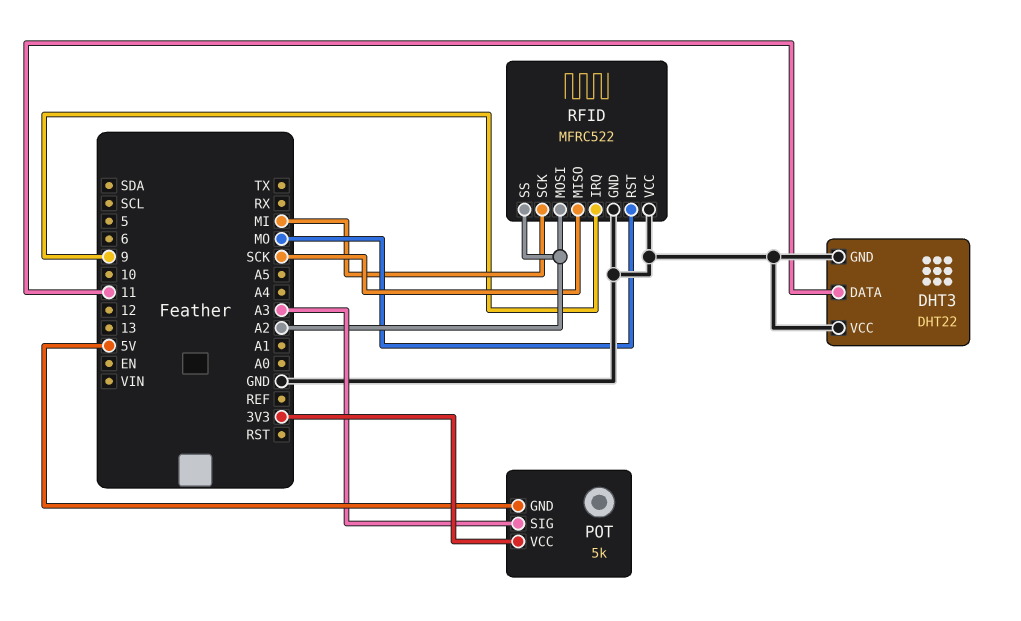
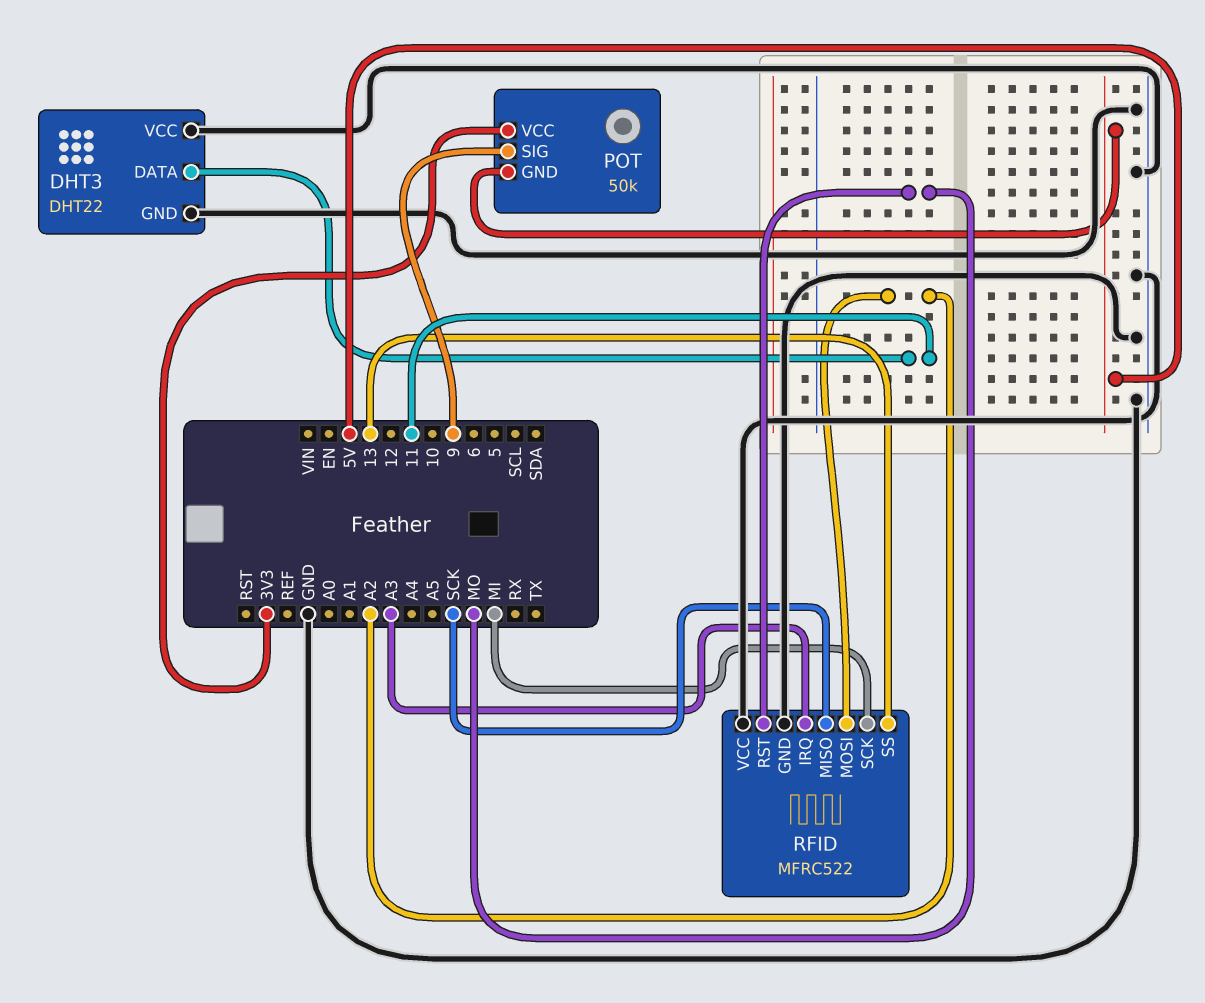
POT: 5k -> 50k
POT pin SIG: A3 -> 9
RFID pin IRQ: 9 -> A3
RFID pin SS: A2 -> 13

